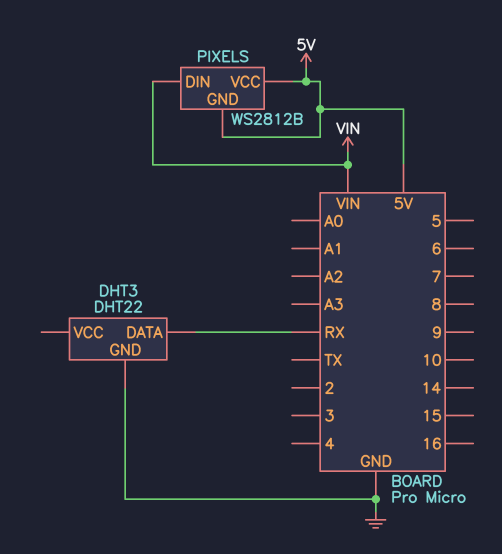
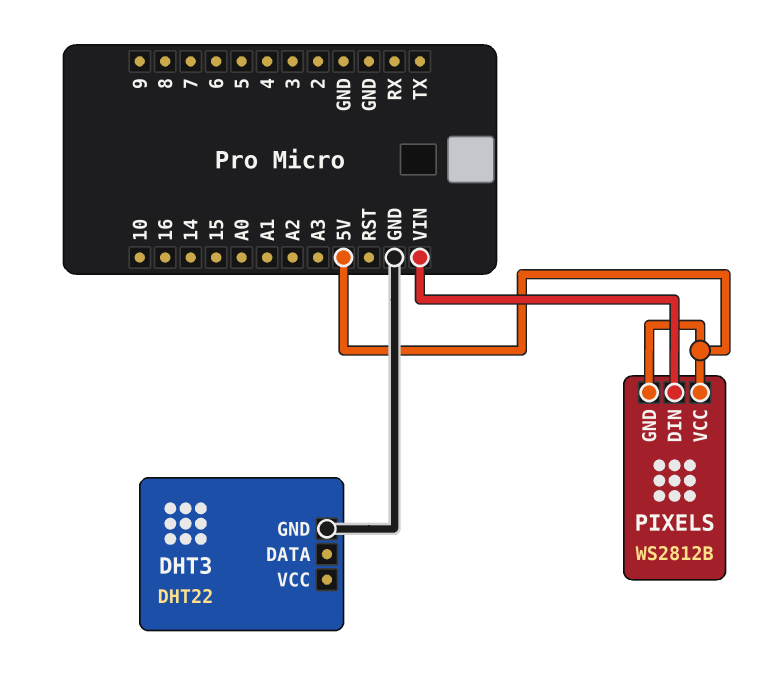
DHT3 pin DATA: RX -> none

